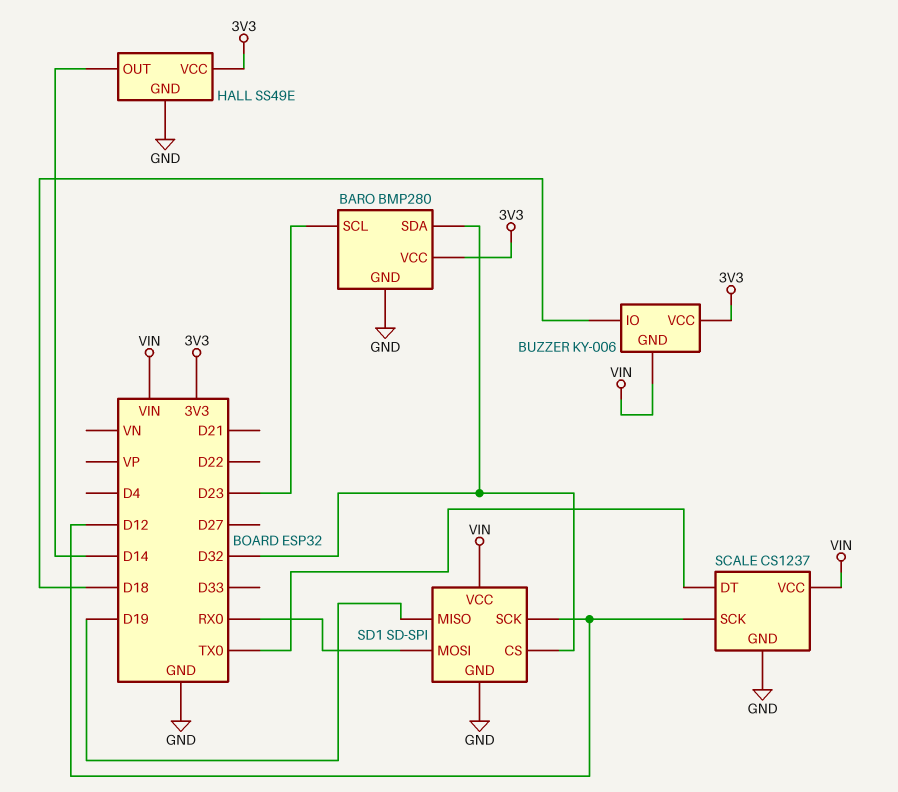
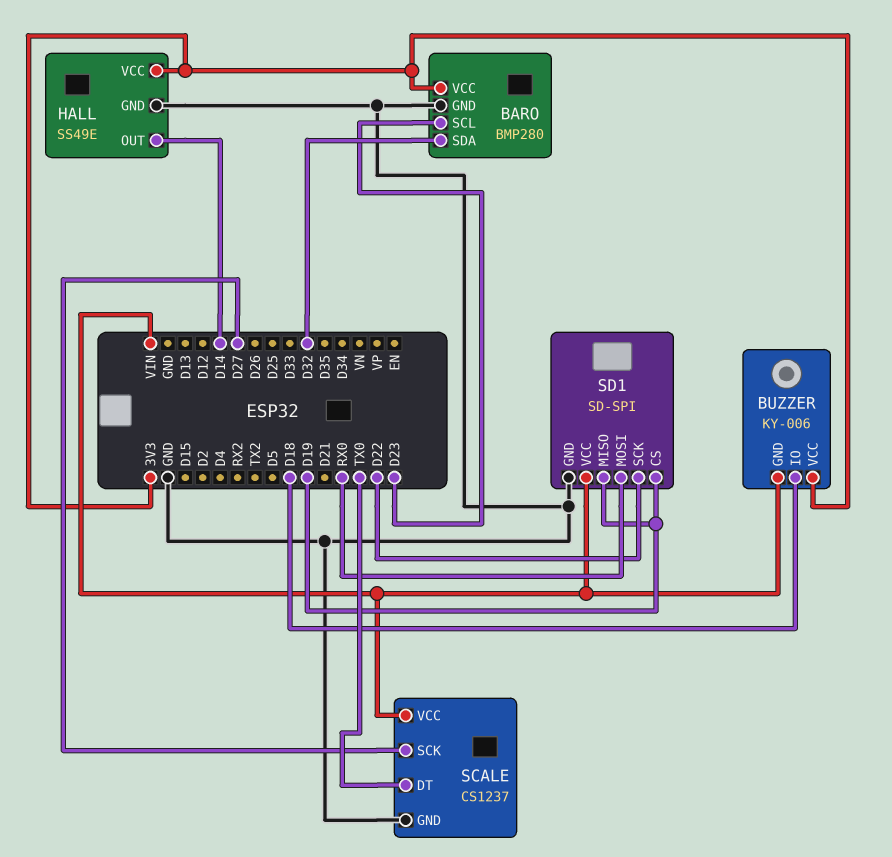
SCALE pin SCK: D12 -> D27
SD1 pin CS: D32 -> D19
SD1 pin SCK: D12 -> D22

